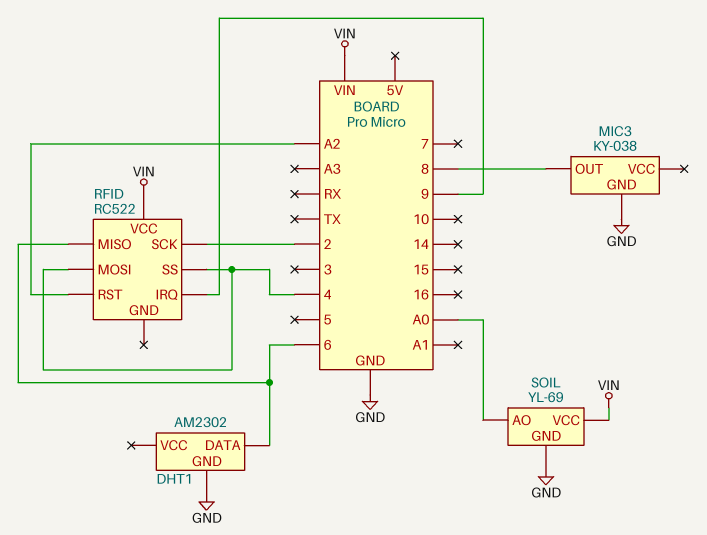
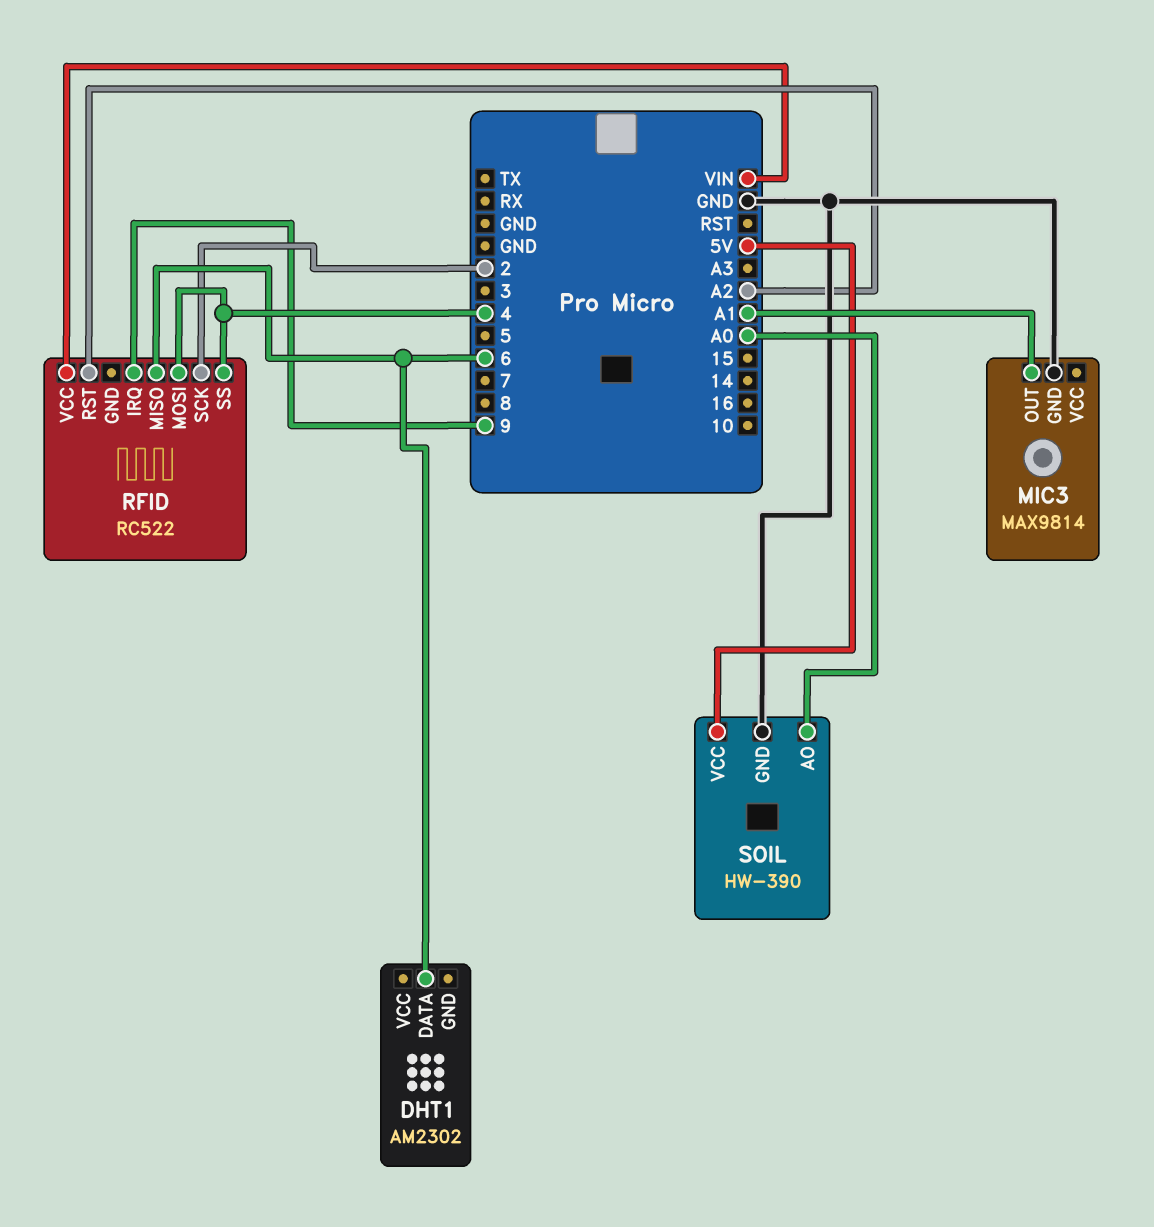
DHT1 pin GND: GND -> none
MIC3: KY-038 -> MAX9814
MIC3 pin OUT: 8 -> A1
SOIL: YL-69 -> HW-390
SOIL pin VCC: VIN -> 5V

